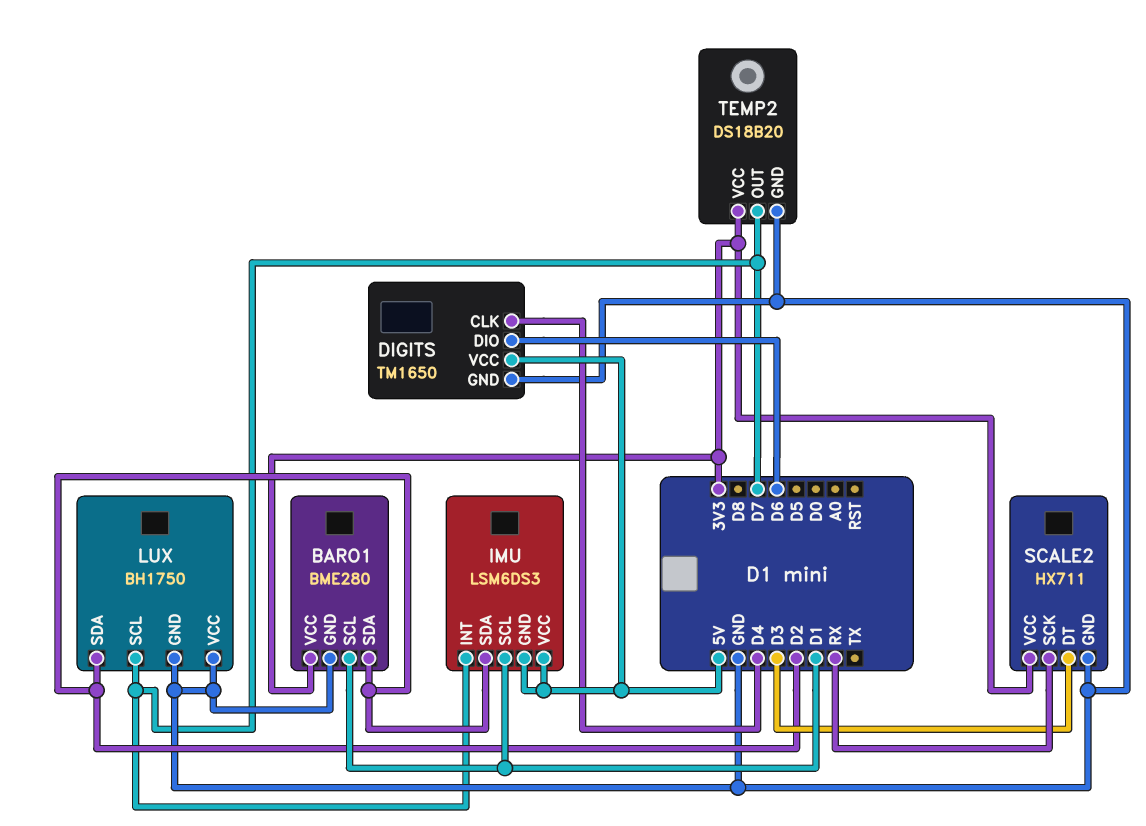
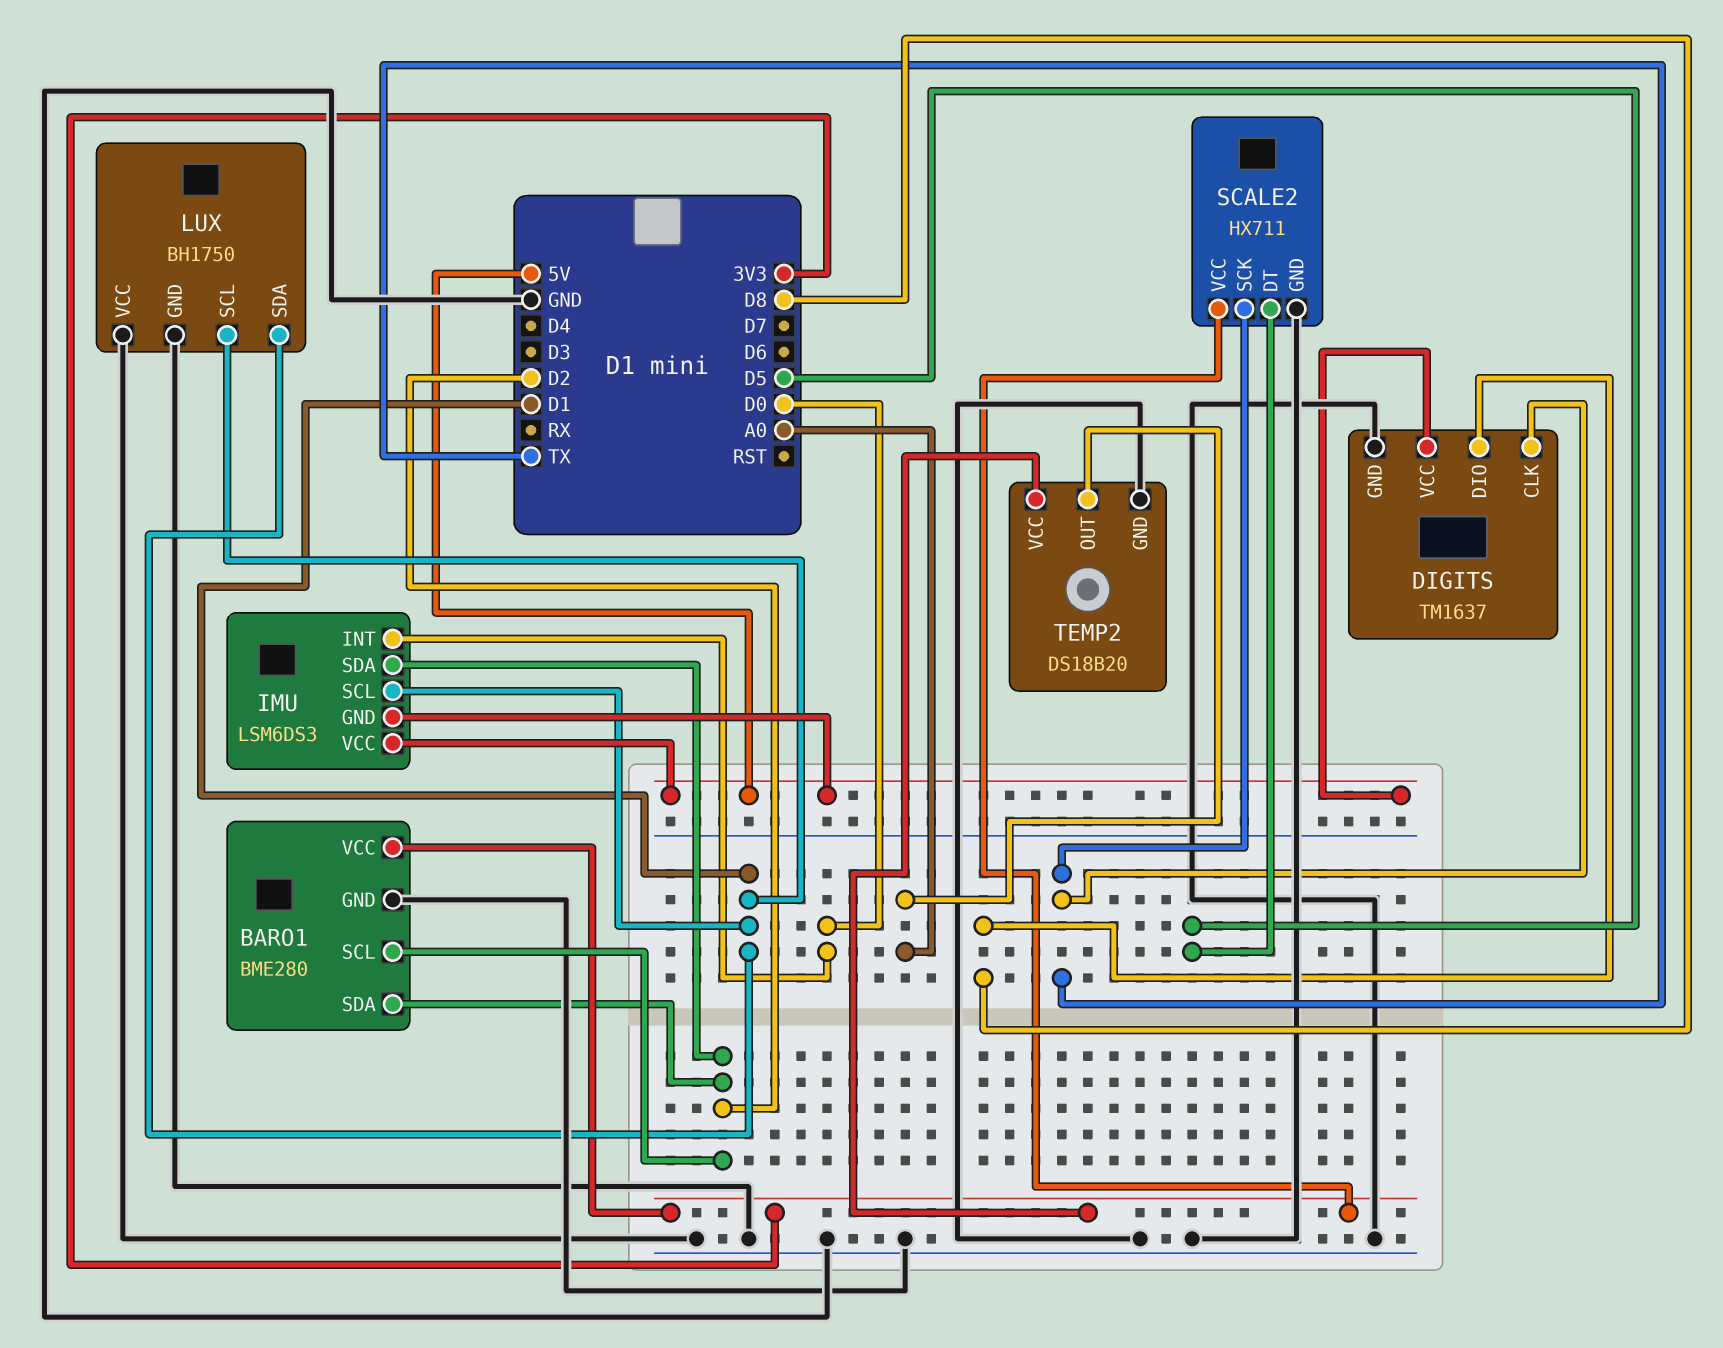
BARO1 pin SCL: D1 -> D2
DIGITS: TM1650 -> TM1637
DIGITS pin CLK: D4 -> TX
DIGITS pin DIO: D6 -> D8
IMU pin INT: D7 -> D0
LUX pin SCL: D7 -> D1
LUX pin SDA: D2 -> D1
SCALE2 pin DT: D3 -> D5
SCALE2 pin SCK: RX -> TX
TEMP2 pin OUT: D7 -> A0

